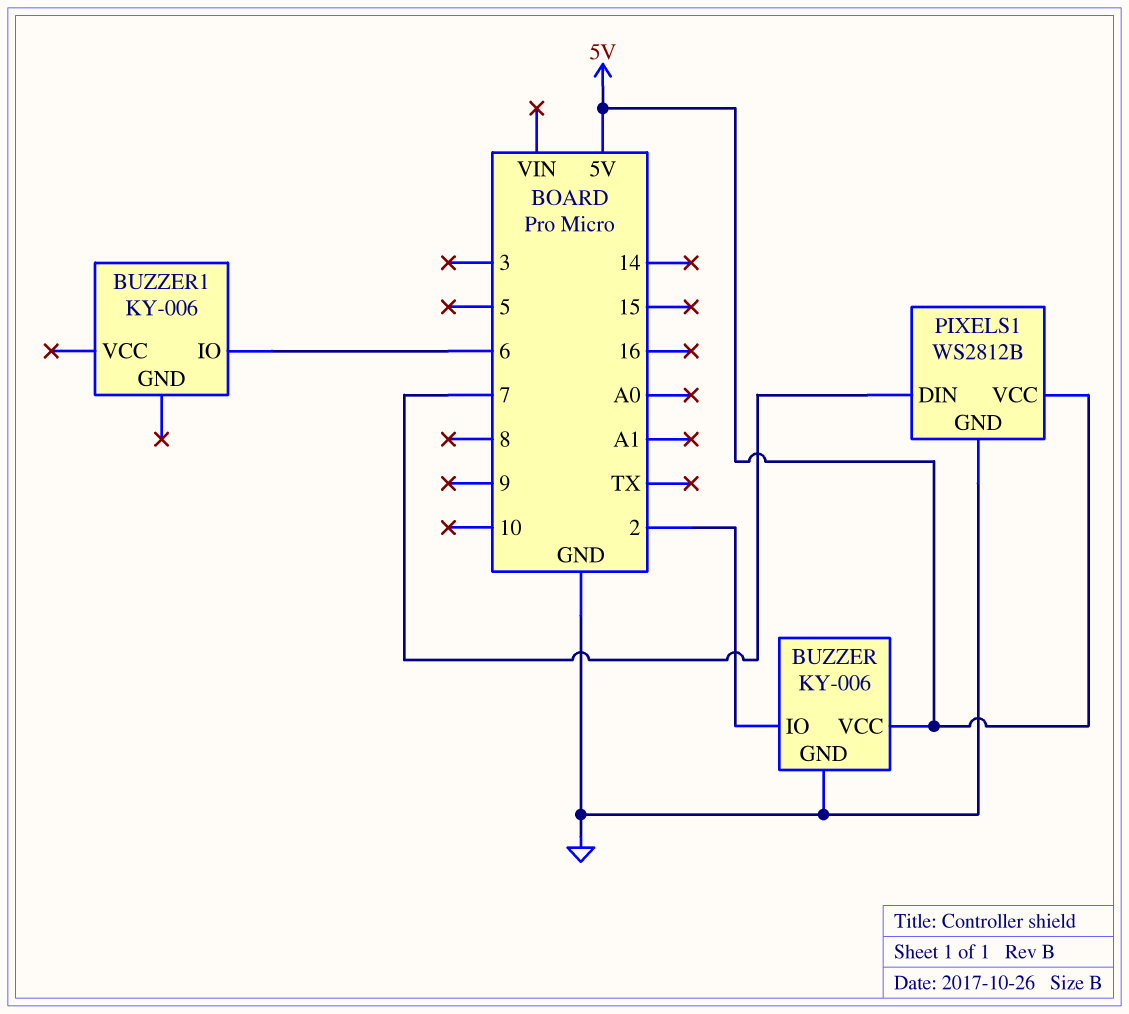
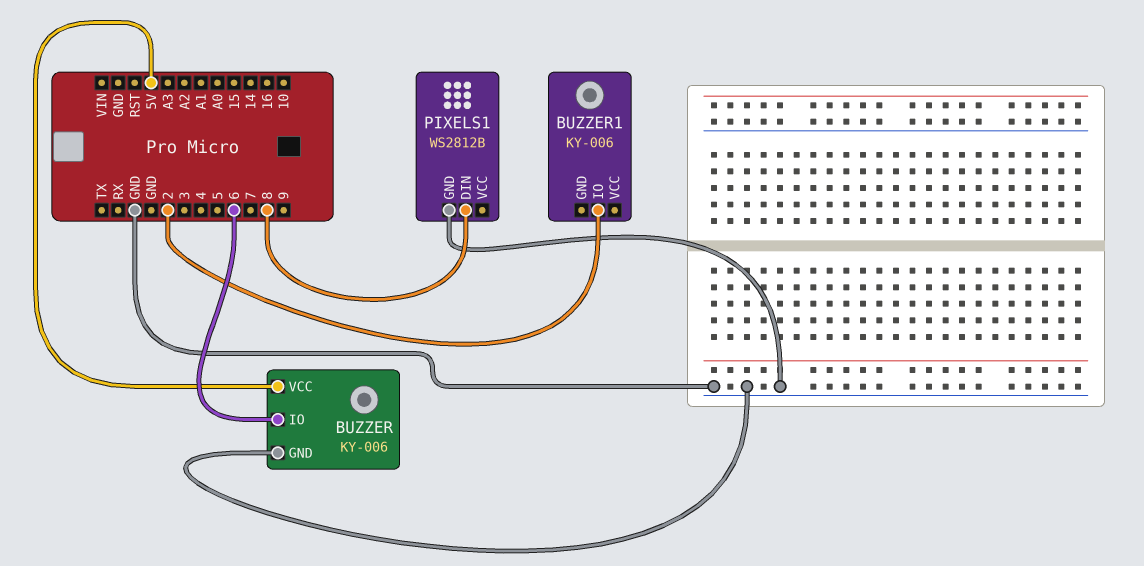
BUZZER pin IO: 2 -> 6
BUZZER1 pin IO: 6 -> 2
PIXELS1 pin DIN: 7 -> 8
PIXELS1 pin VCC: 5V -> none

